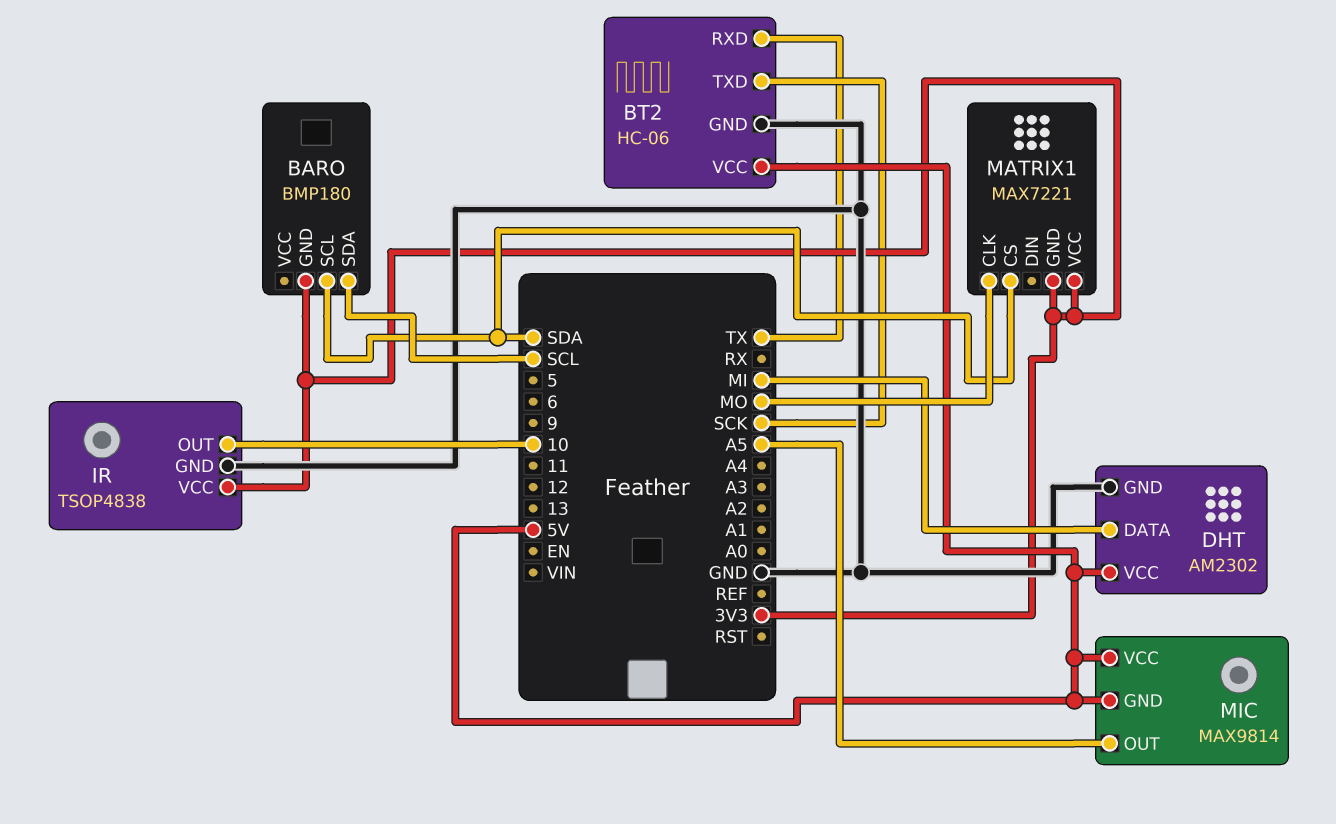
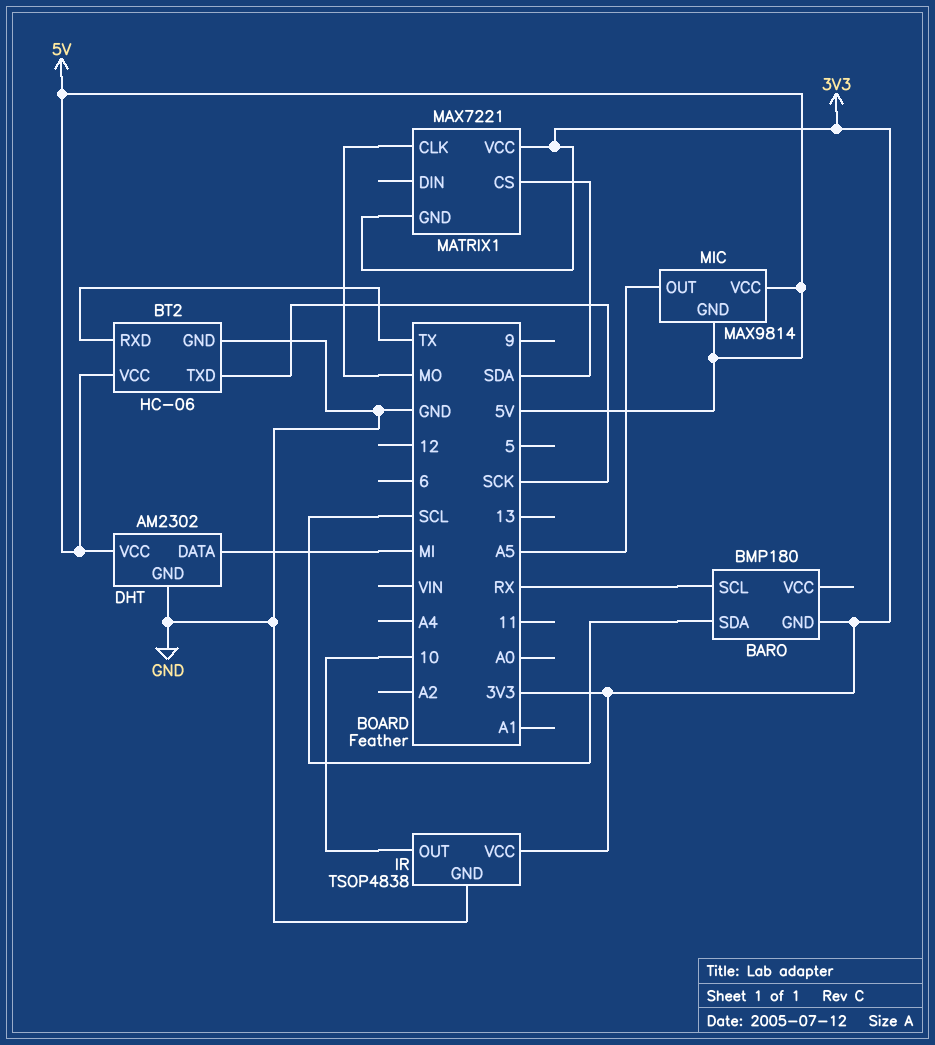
BARO pin SCL: SDA -> RX

